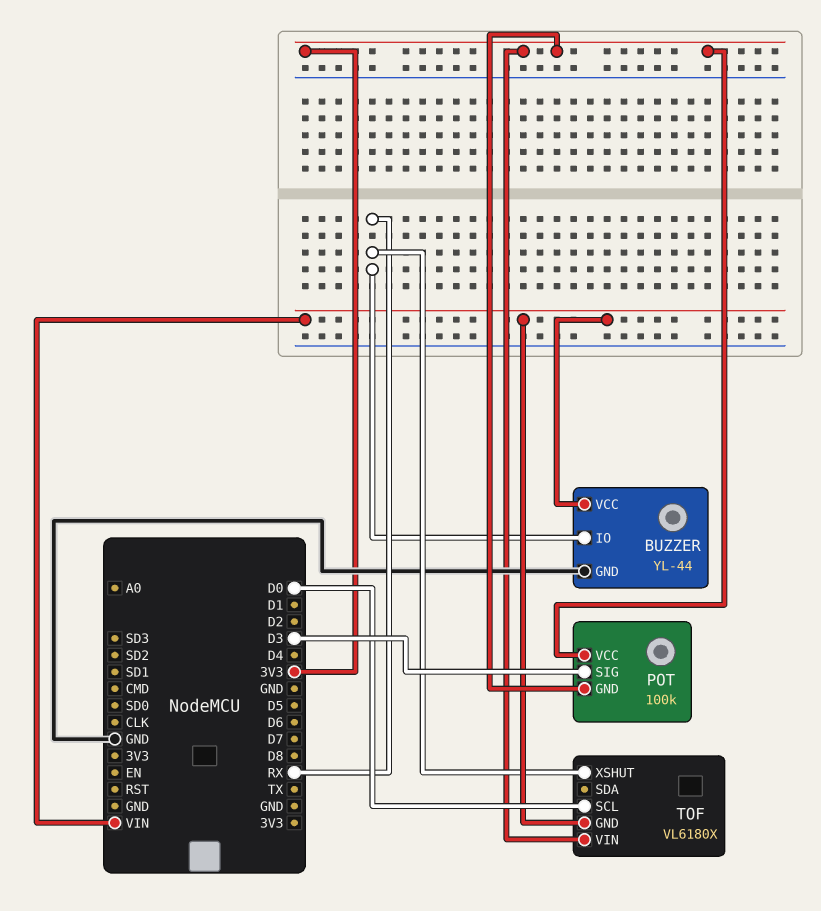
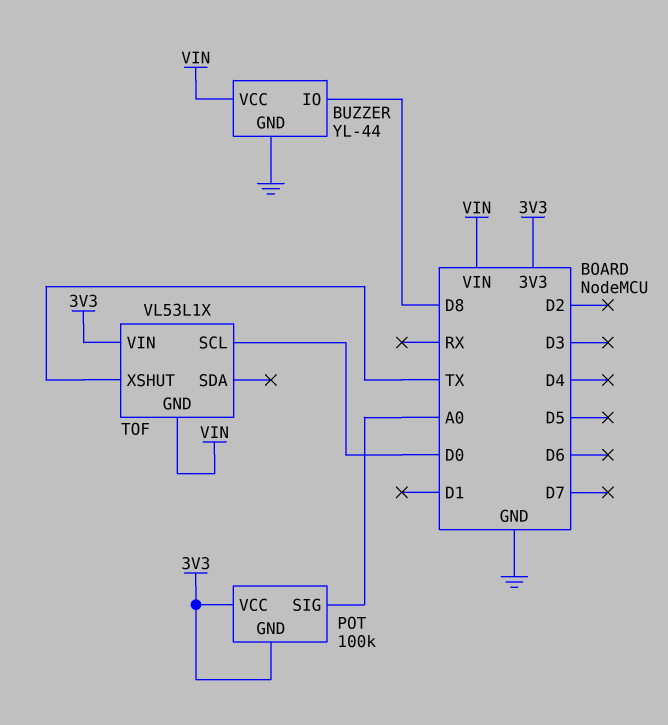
BUZZER pin IO: RX -> D8
POT pin SIG: D3 -> A0
TOF: VL6180X -> VL53L1X
TOF pin XSHUT: RX -> TX

